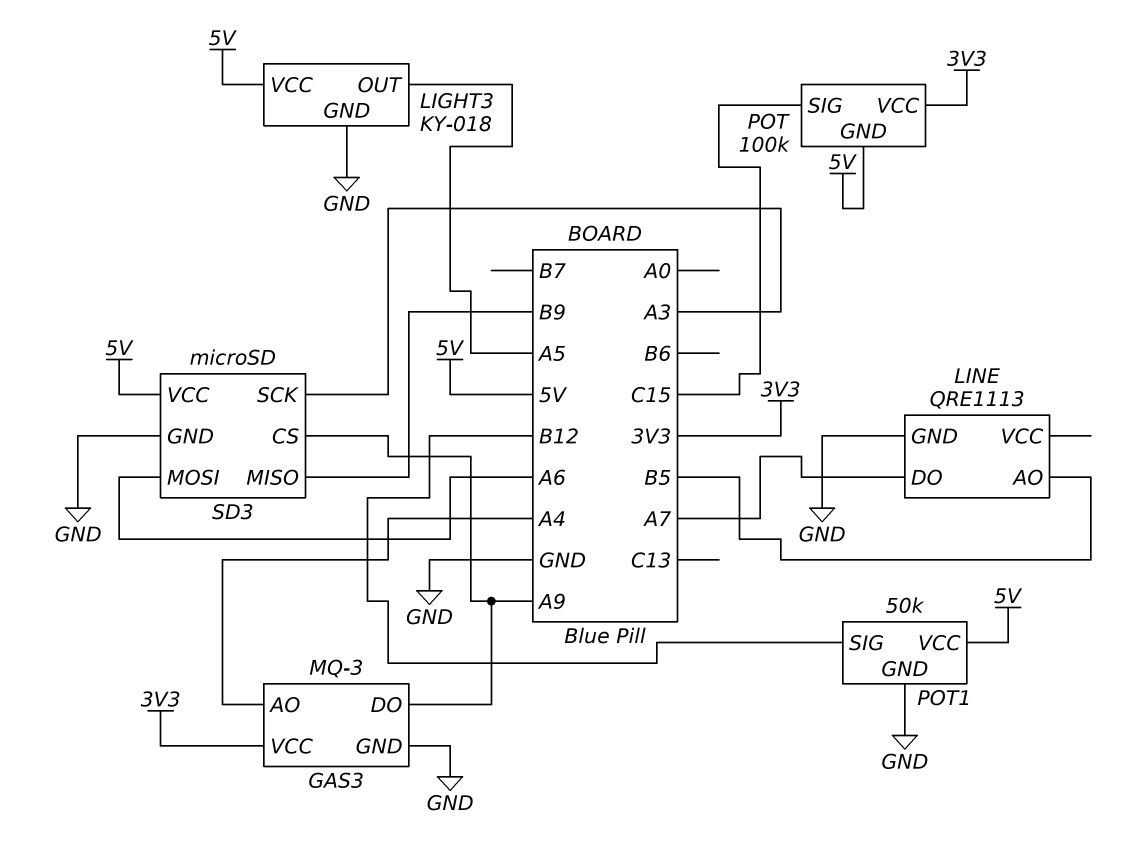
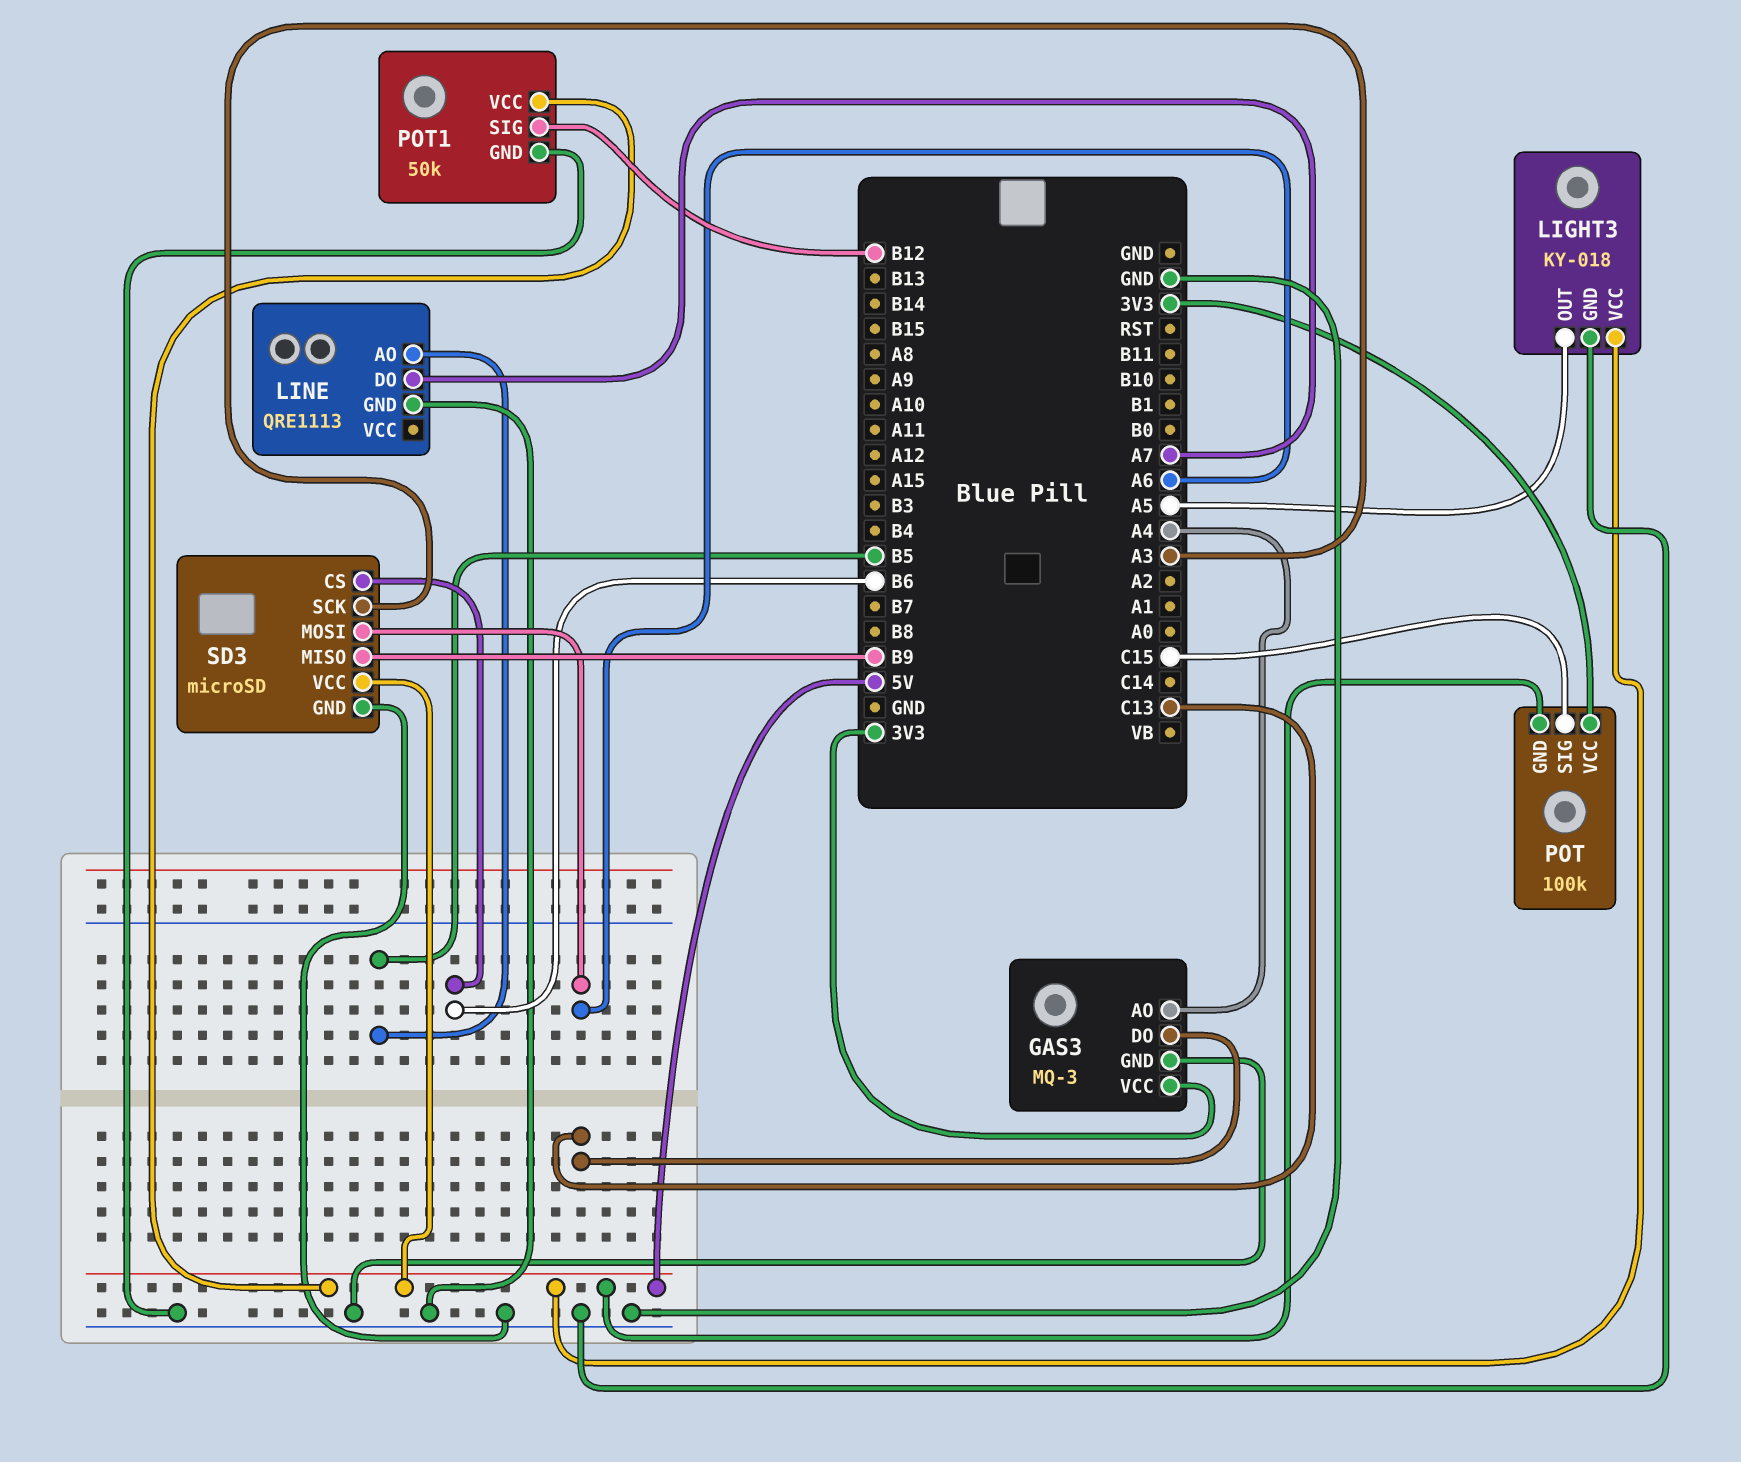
GAS3 pin DO: A9 -> C13
SD3 pin CS: A9 -> B6

